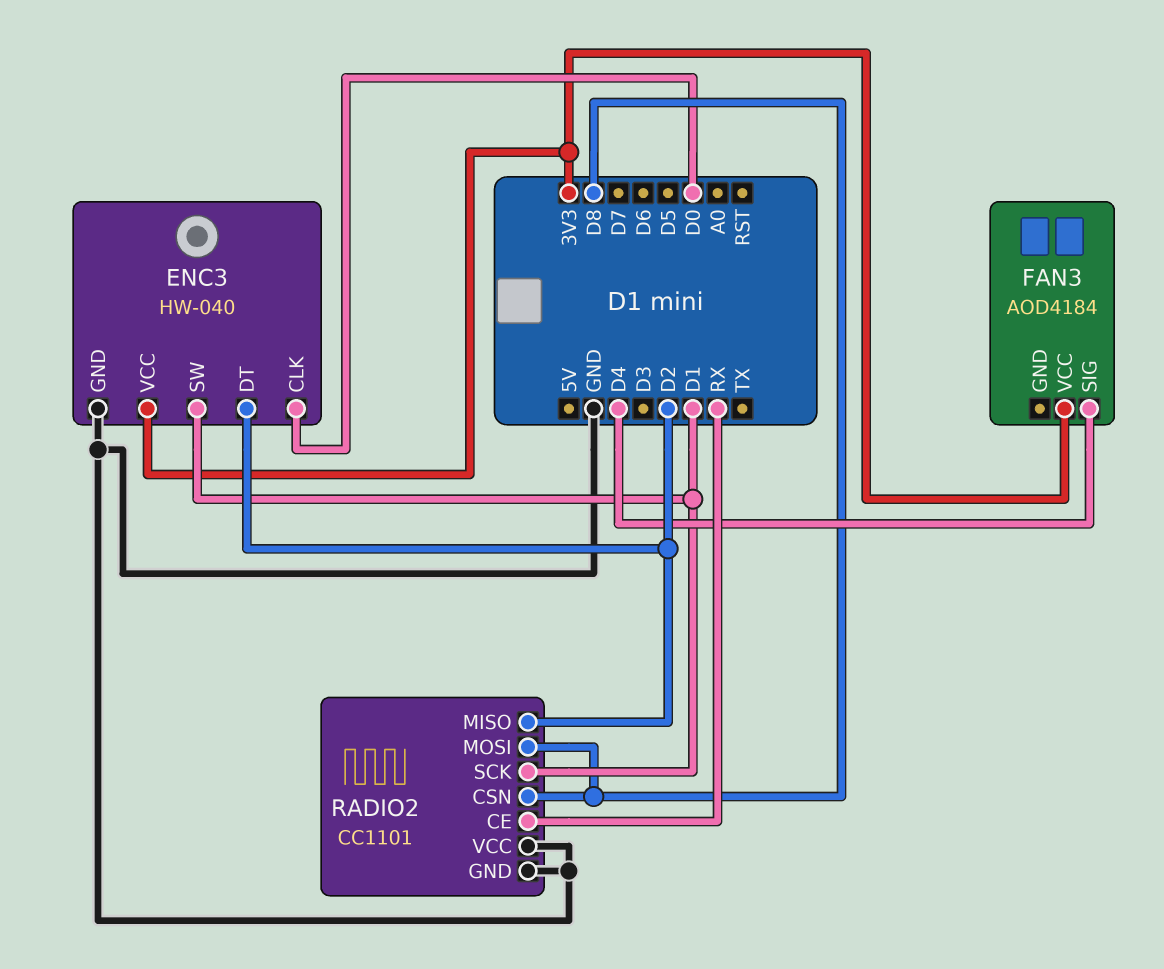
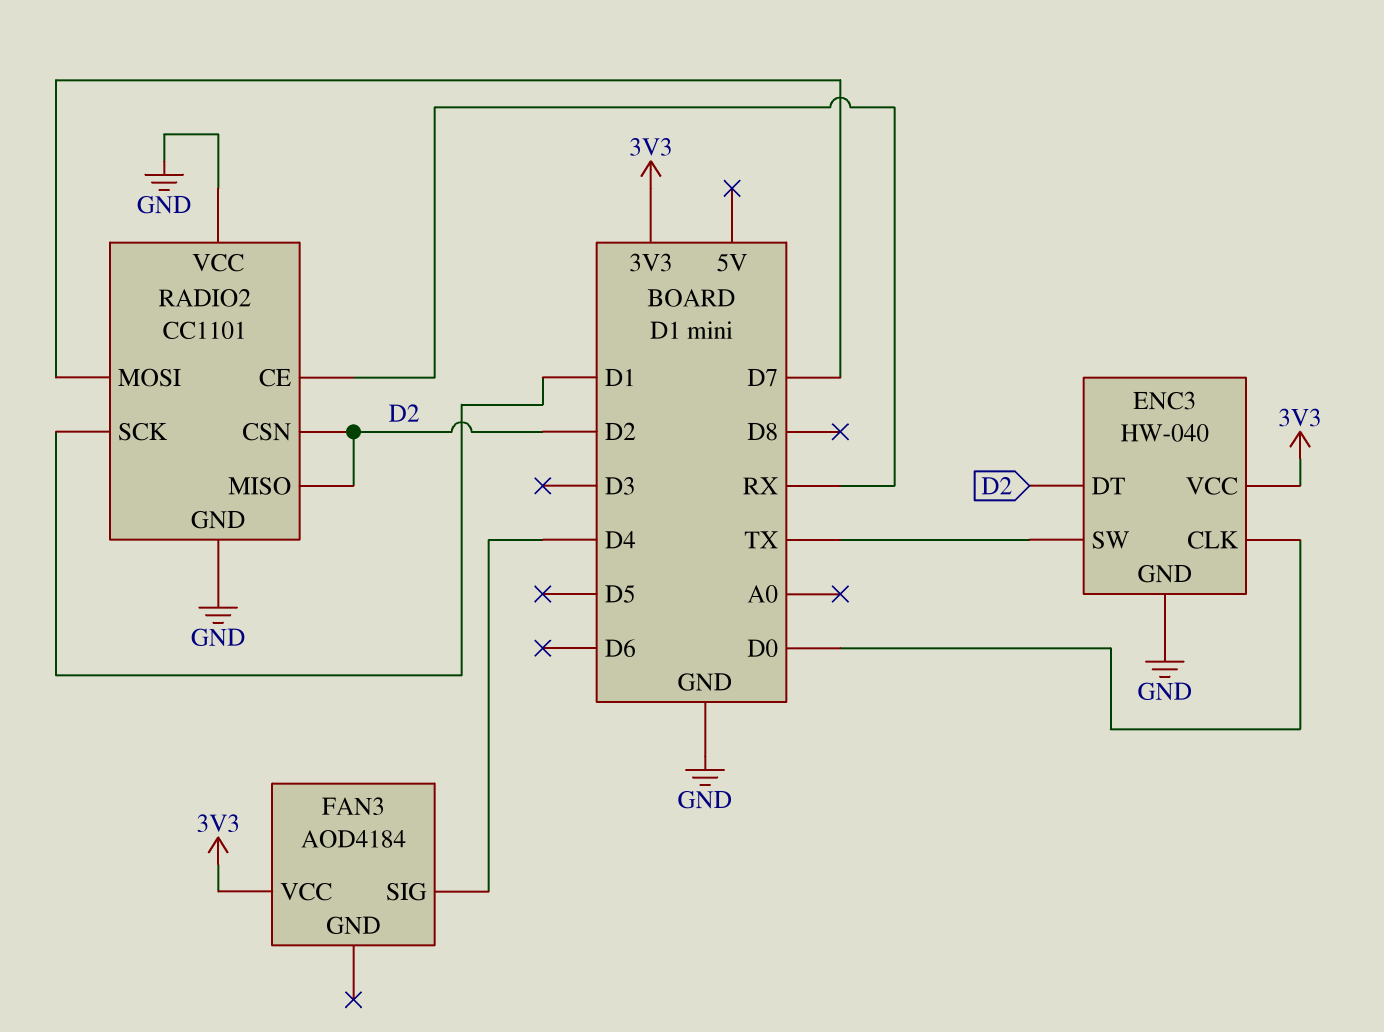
ENC3 pin SW: D1 -> TX
RADIO2 pin CSN: D8 -> D2
RADIO2 pin MOSI: D8 -> D7

